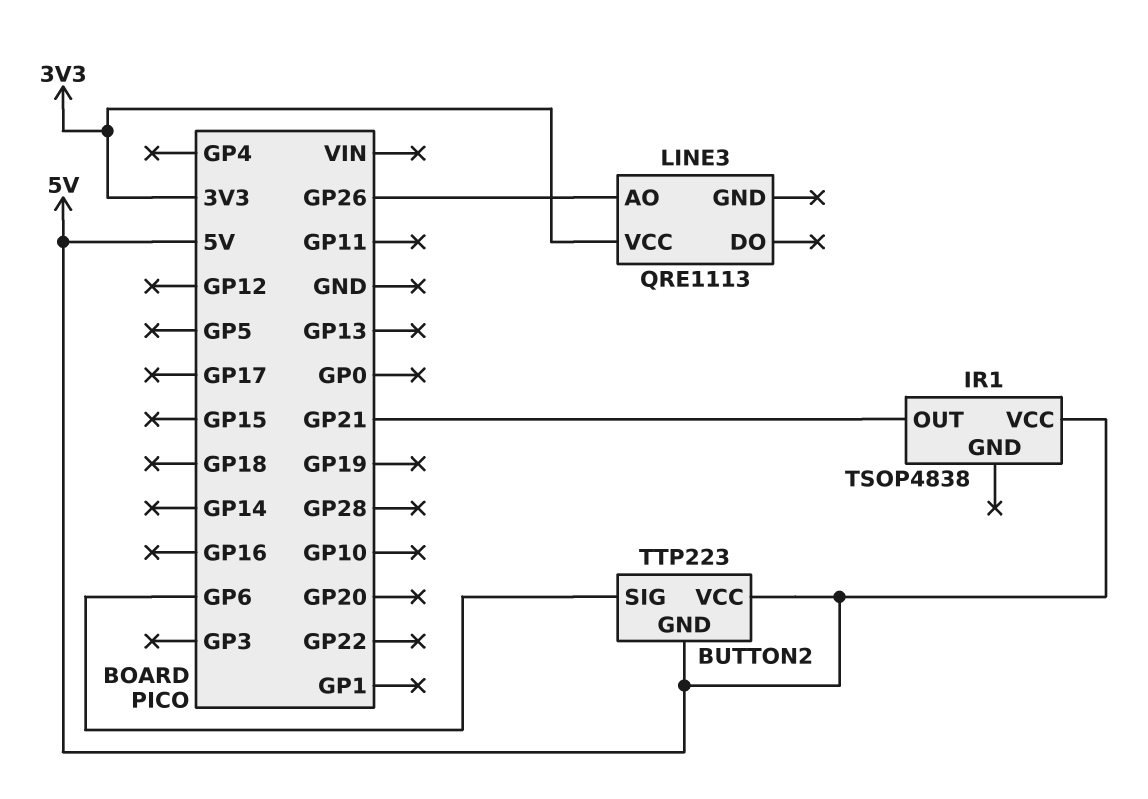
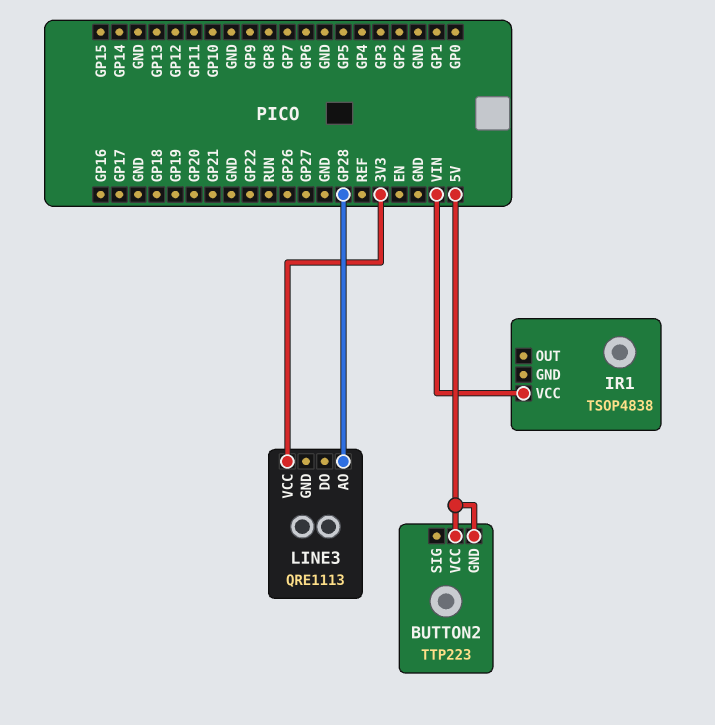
BUTTON2 pin SIG: GP6 -> none
IR1 pin OUT: GP21 -> none
IR1 pin VCC: 5V -> VIN
LINE3 pin AO: GP26 -> GP28

